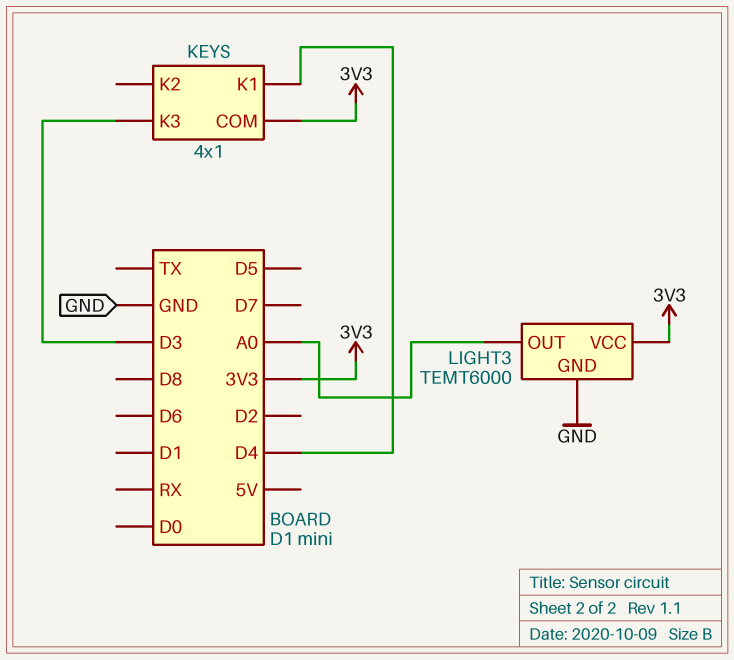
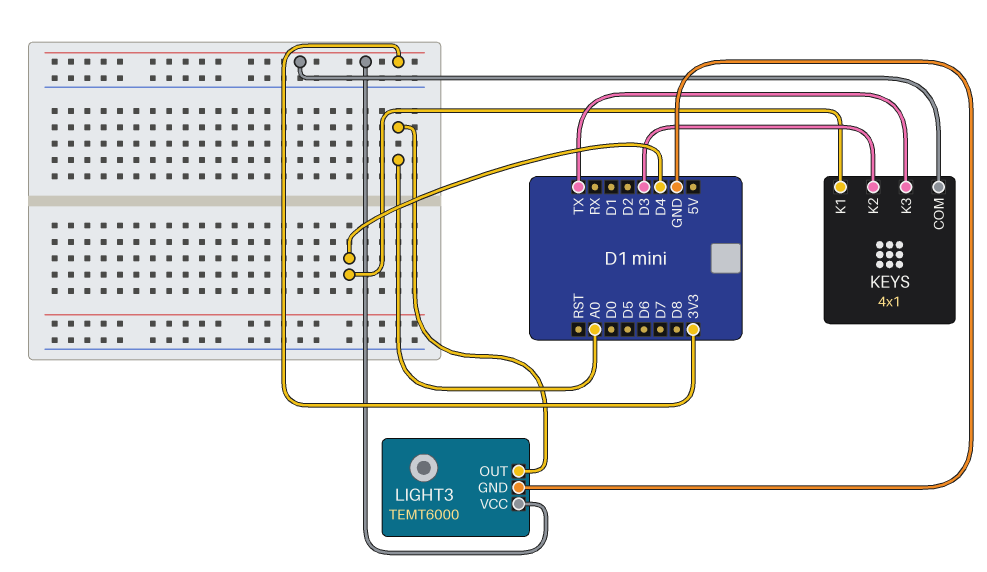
KEYS pin K2: none -> D3
KEYS pin K3: D3 -> TX

